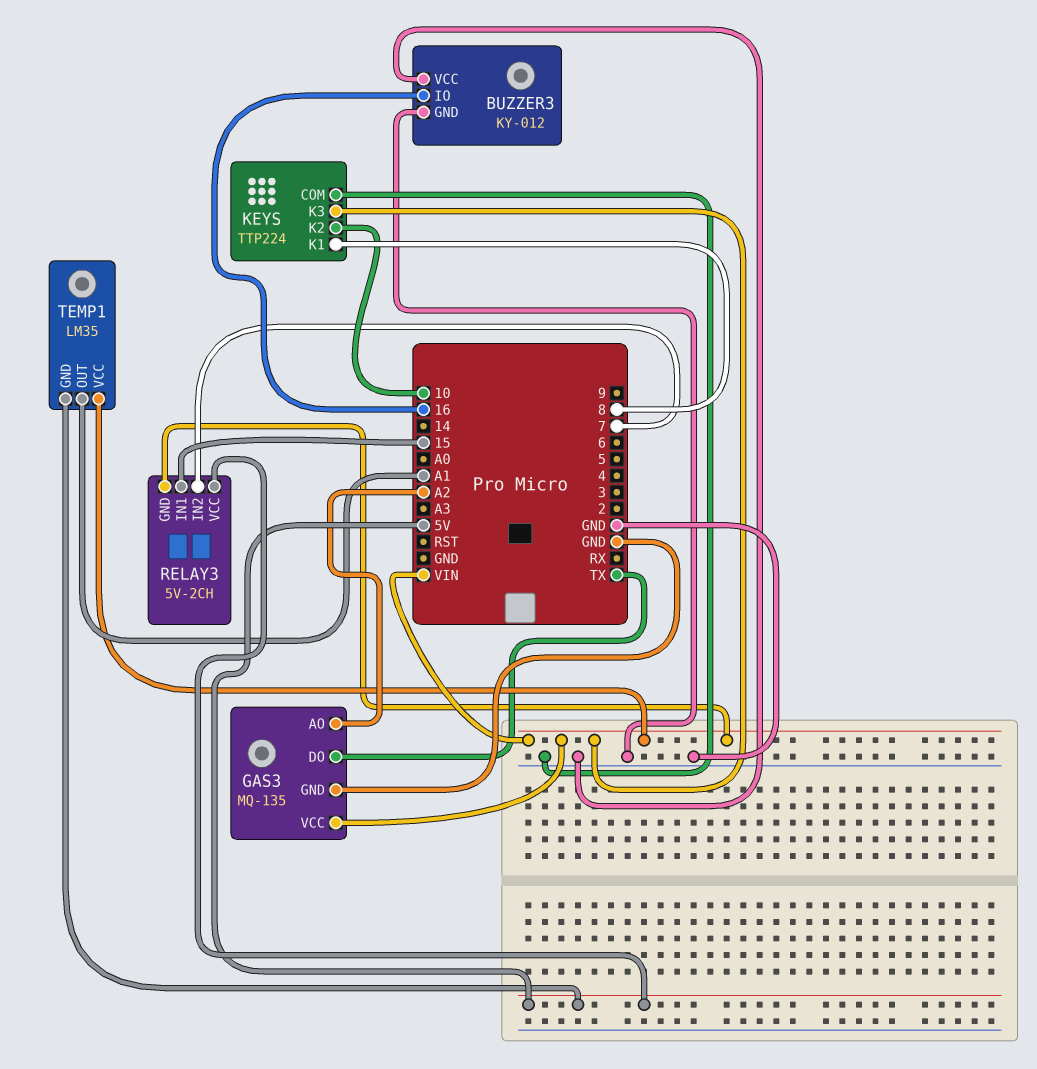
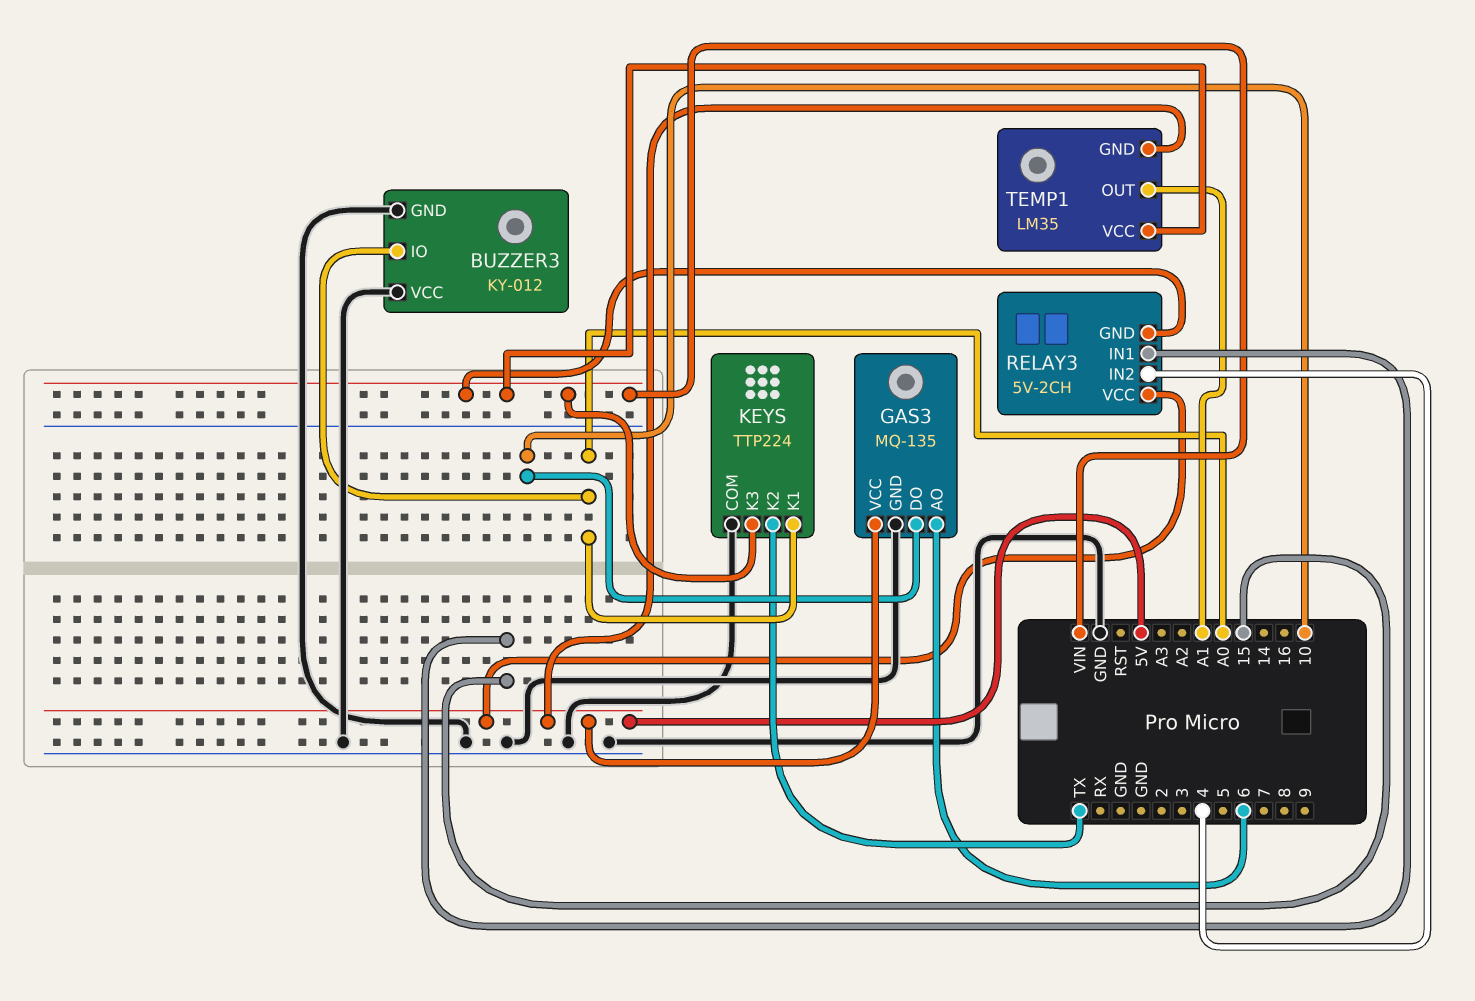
BUZZER3 pin IO: 16 -> A0
GAS3 pin AO: A2 -> 6
GAS3 pin DO: TX -> 10
GAS3 pin VCC: VIN -> 5V
KEYS pin K1: 8 -> A0
KEYS pin K2: 10 -> TX
RELAY3 pin IN2: 7 -> 4

